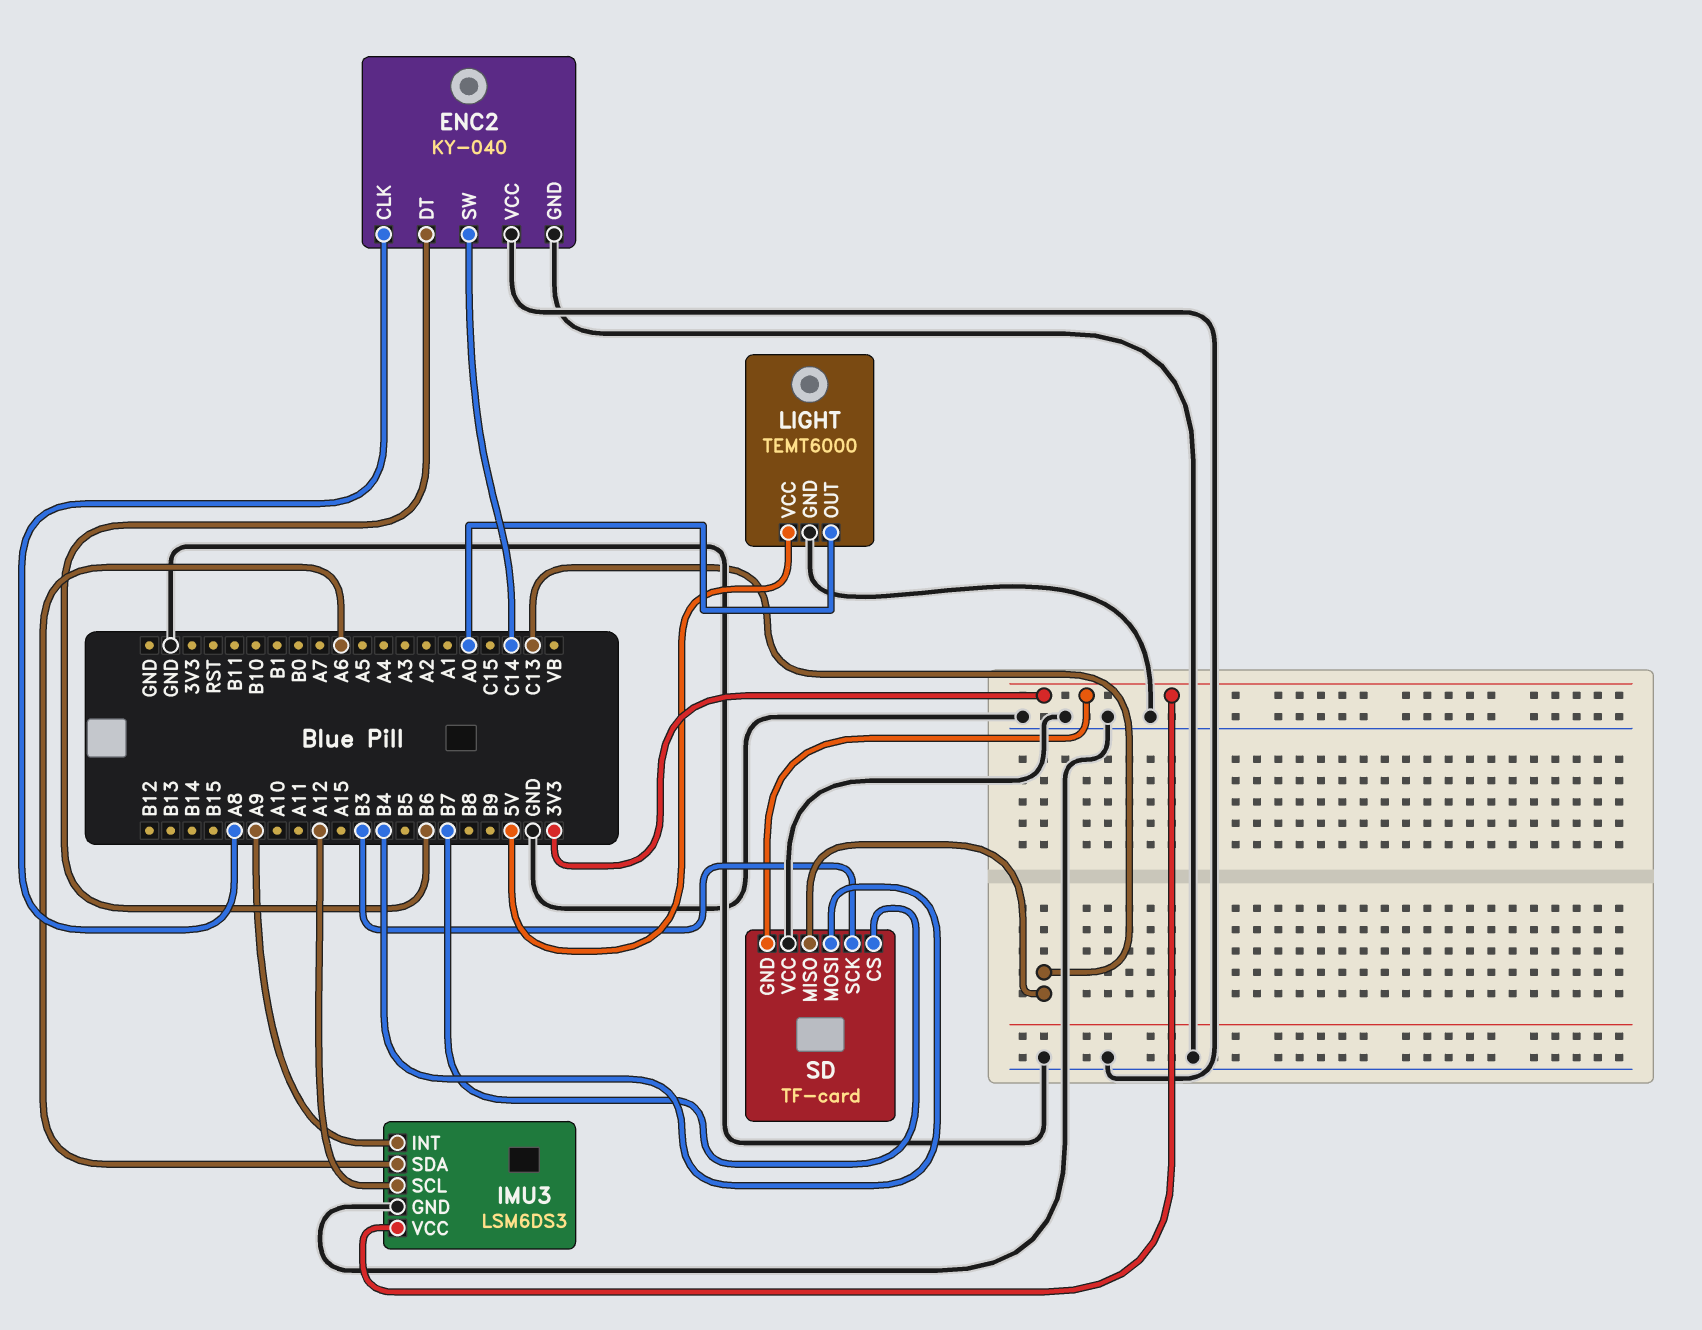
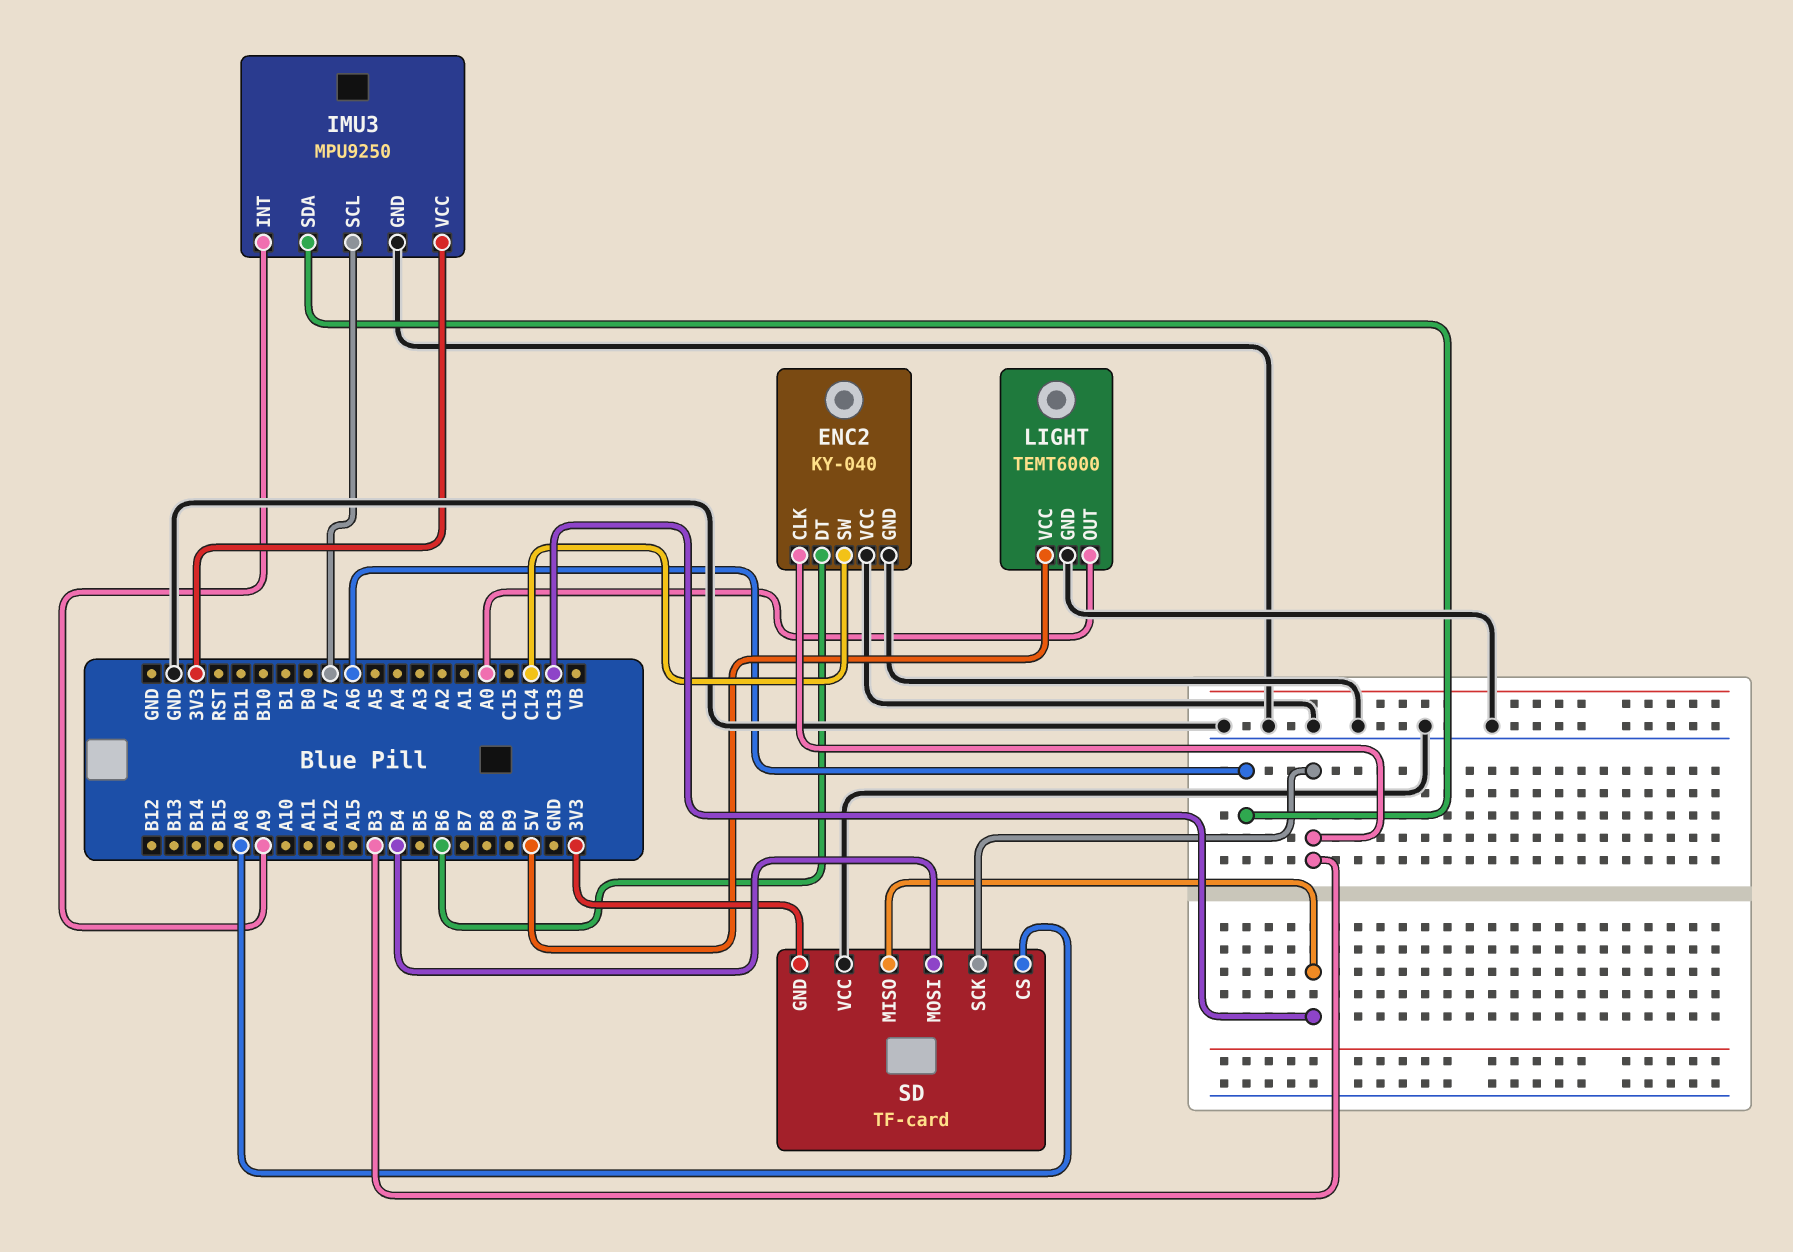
ENC2 pin CLK: A8 -> B3
IMU3: LSM6DS3 -> MPU9250
IMU3 pin SCL: A12 -> A7
SD pin CS: B7 -> A8

